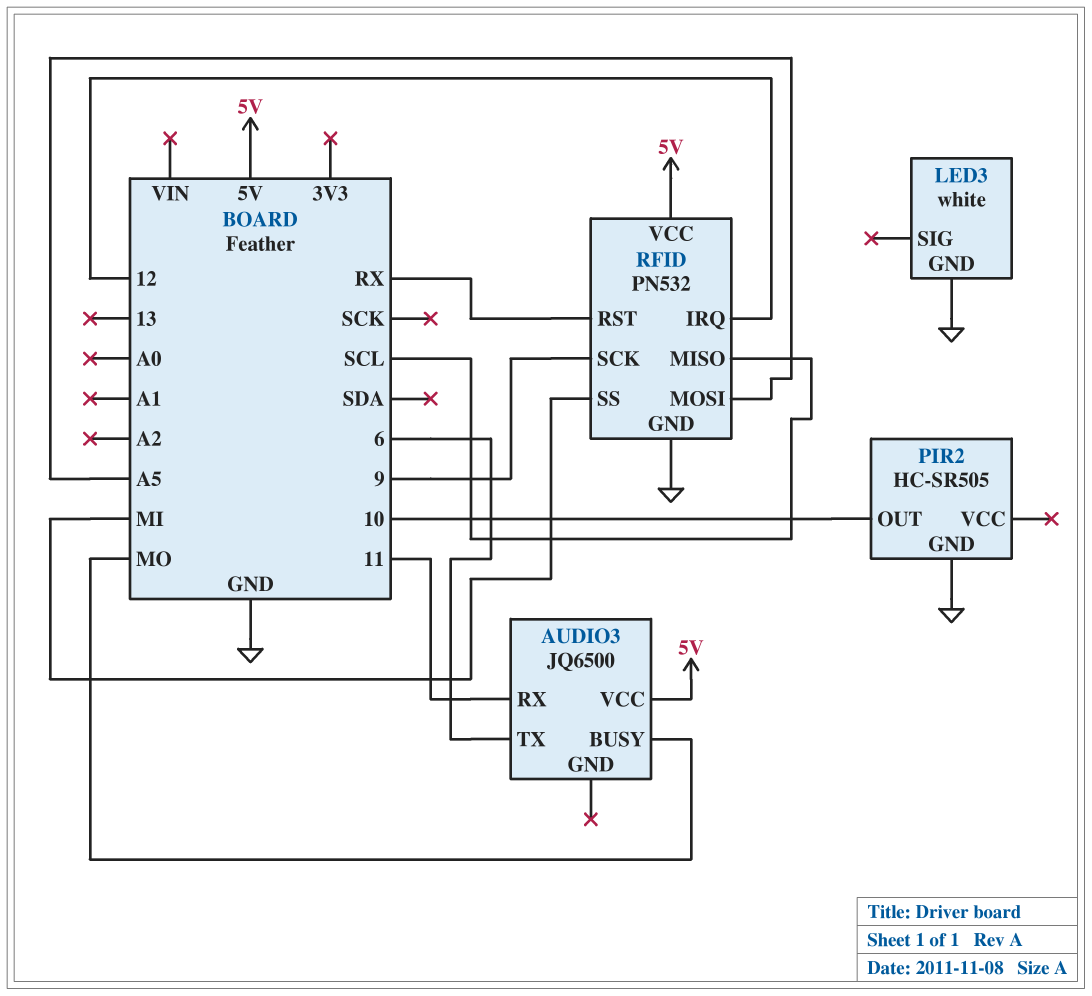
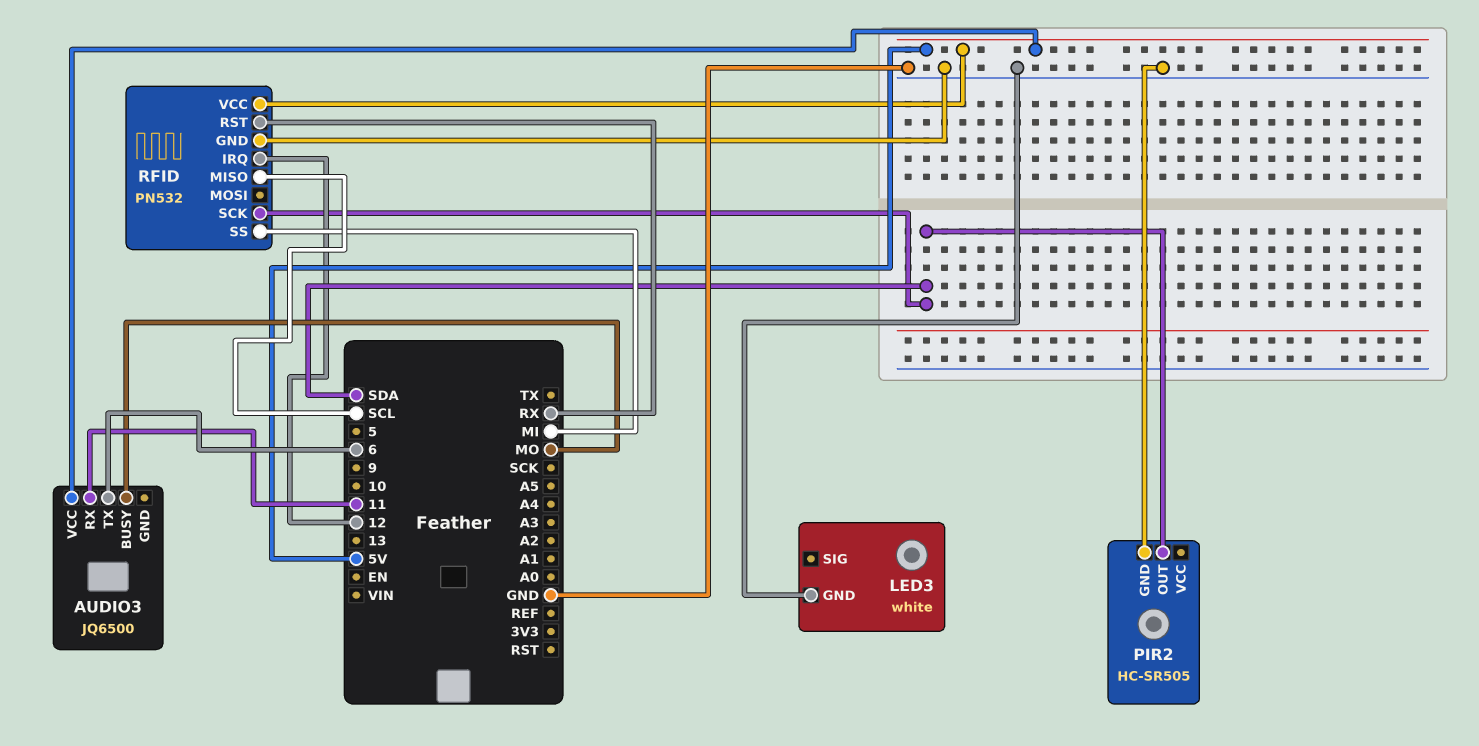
PIR2 pin OUT: 10 -> SDA
RFID pin MOSI: A5 -> none
RFID pin SCK: 9 -> SDA

